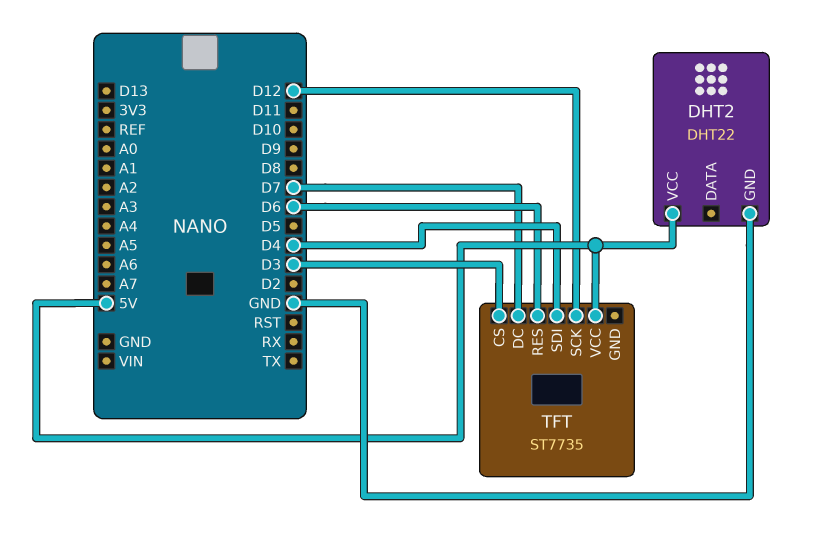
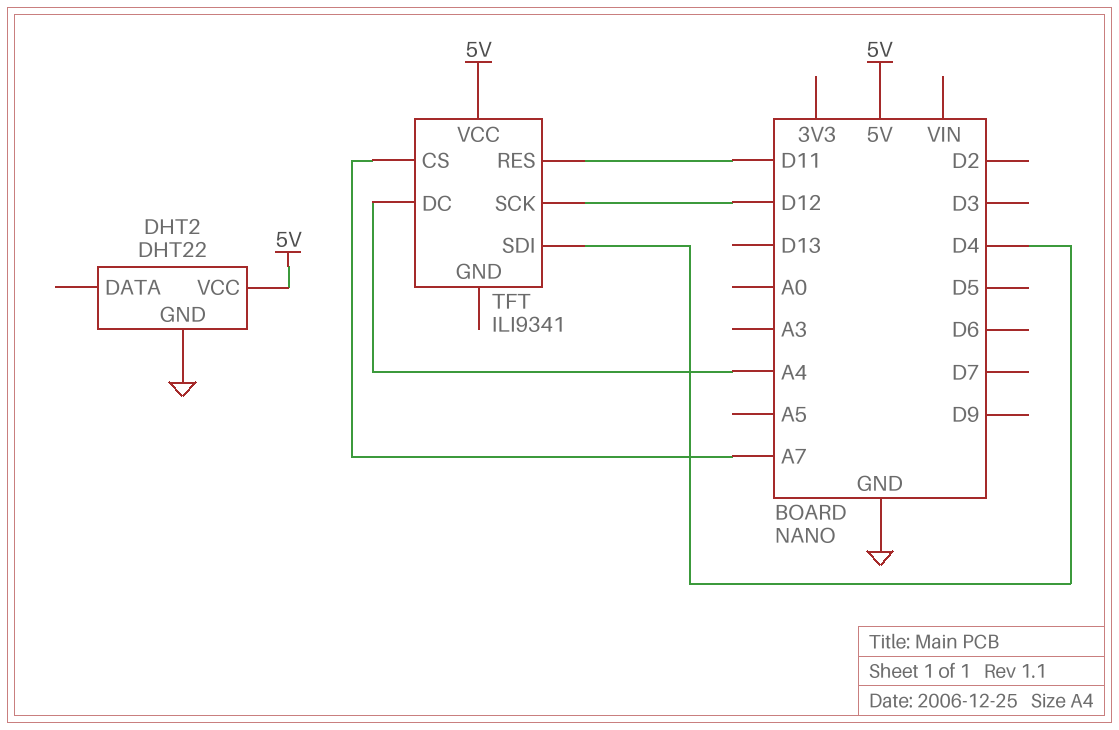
TFT: ST7735 -> ILI9341
TFT pin CS: D3 -> A7
TFT pin DC: D7 -> A4
TFT pin RES: D6 -> D11

